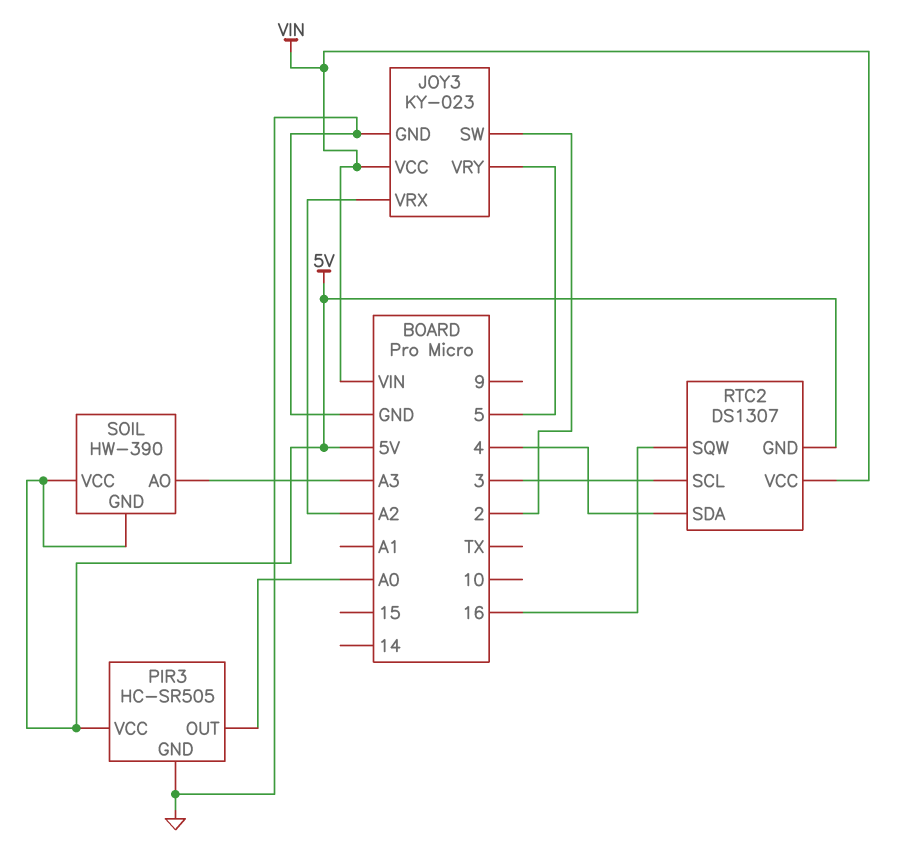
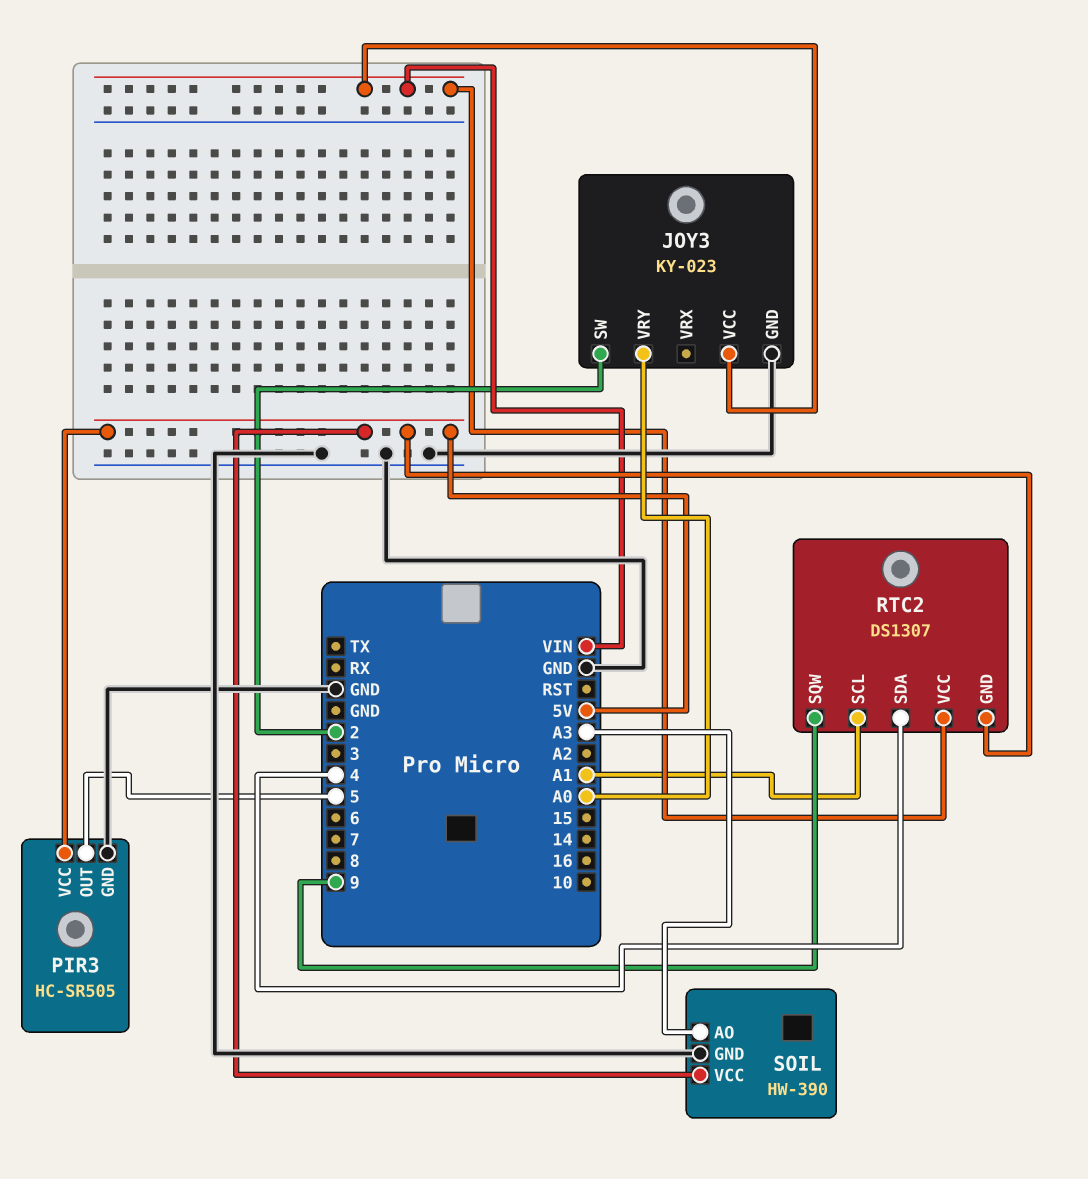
JOY3 pin VRX: A2 -> none
JOY3 pin VRY: 5 -> A0
PIR3 pin OUT: A0 -> 5
RTC2 pin SCL: 3 -> A1
RTC2 pin SQW: 16 -> 9
SOIL pin GND: 5V -> GND

